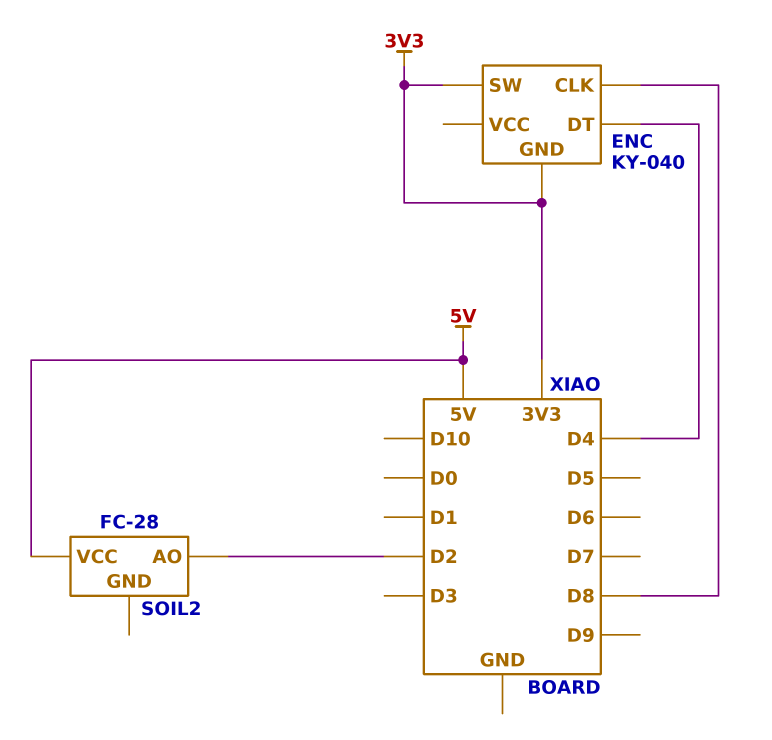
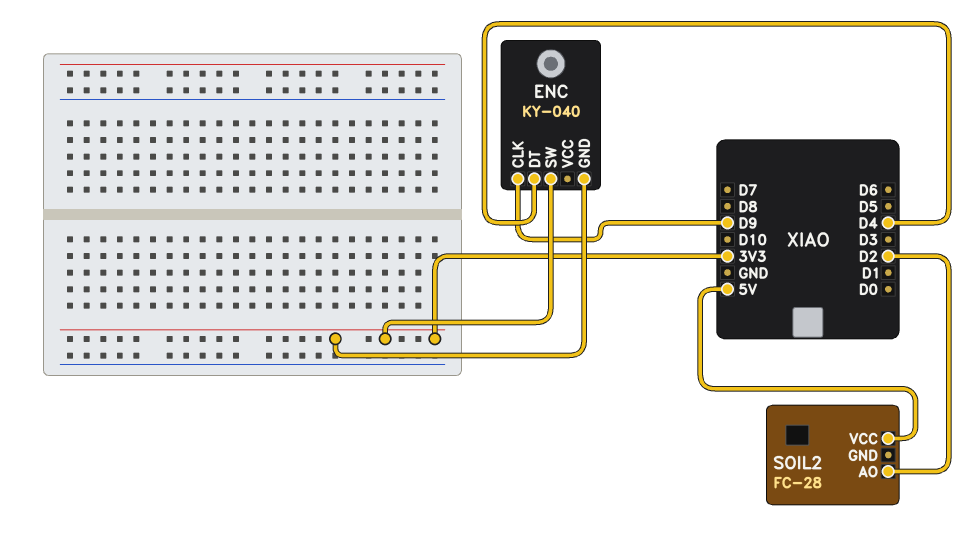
ENC pin CLK: D8 -> D9

